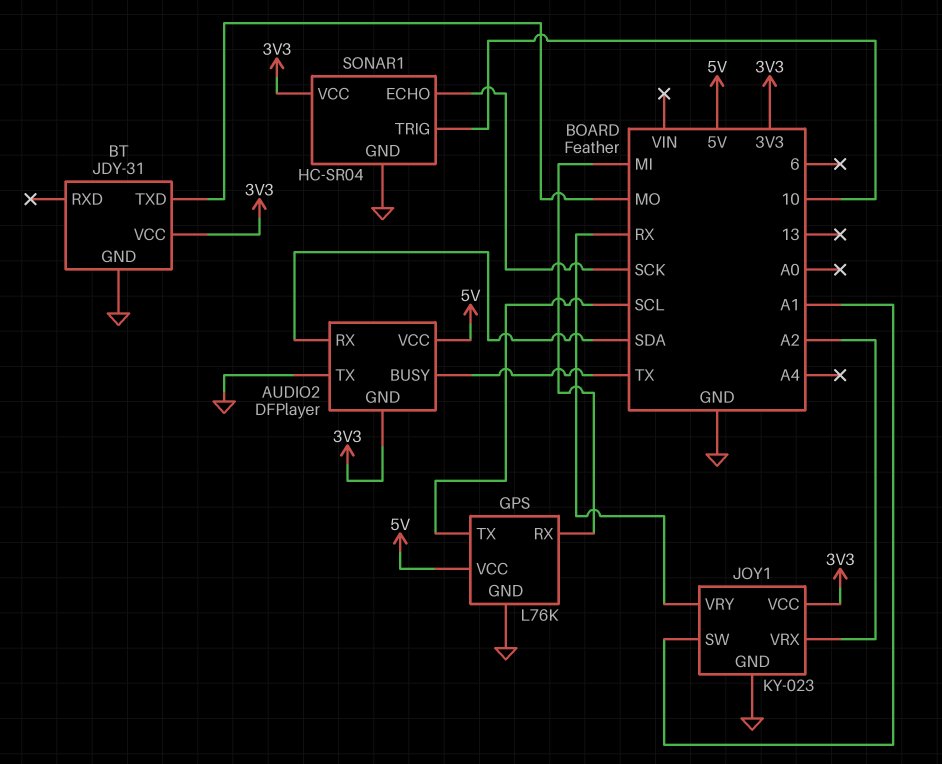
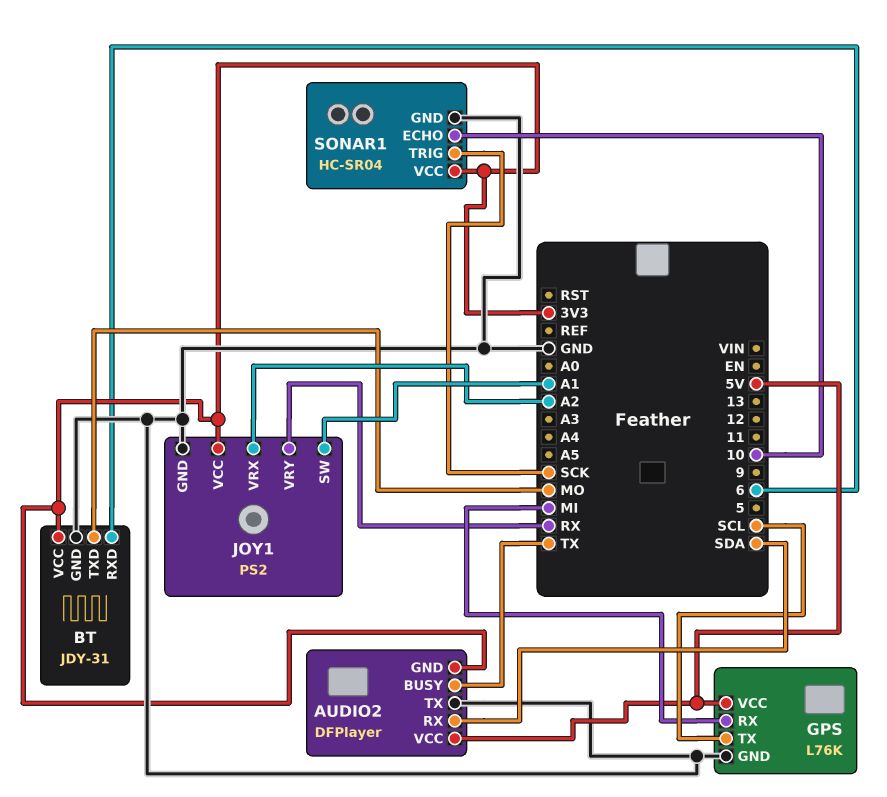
BT pin RXD: none -> 6
JOY1: KY-023 -> PS2
SONAR1 pin ECHO: SCK -> 10
SONAR1 pin TRIG: 10 -> SCK

